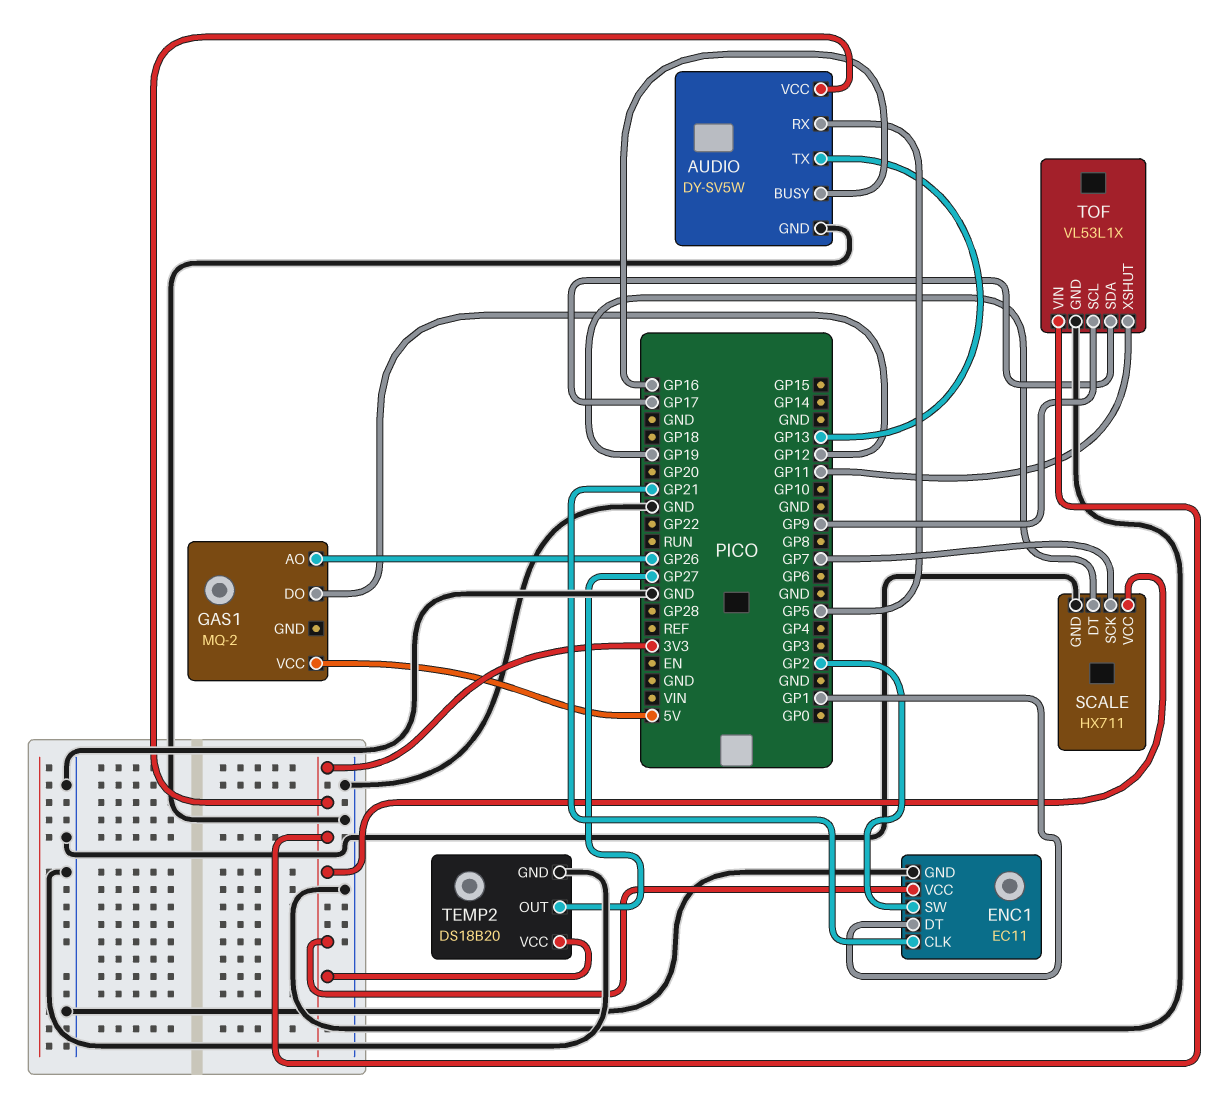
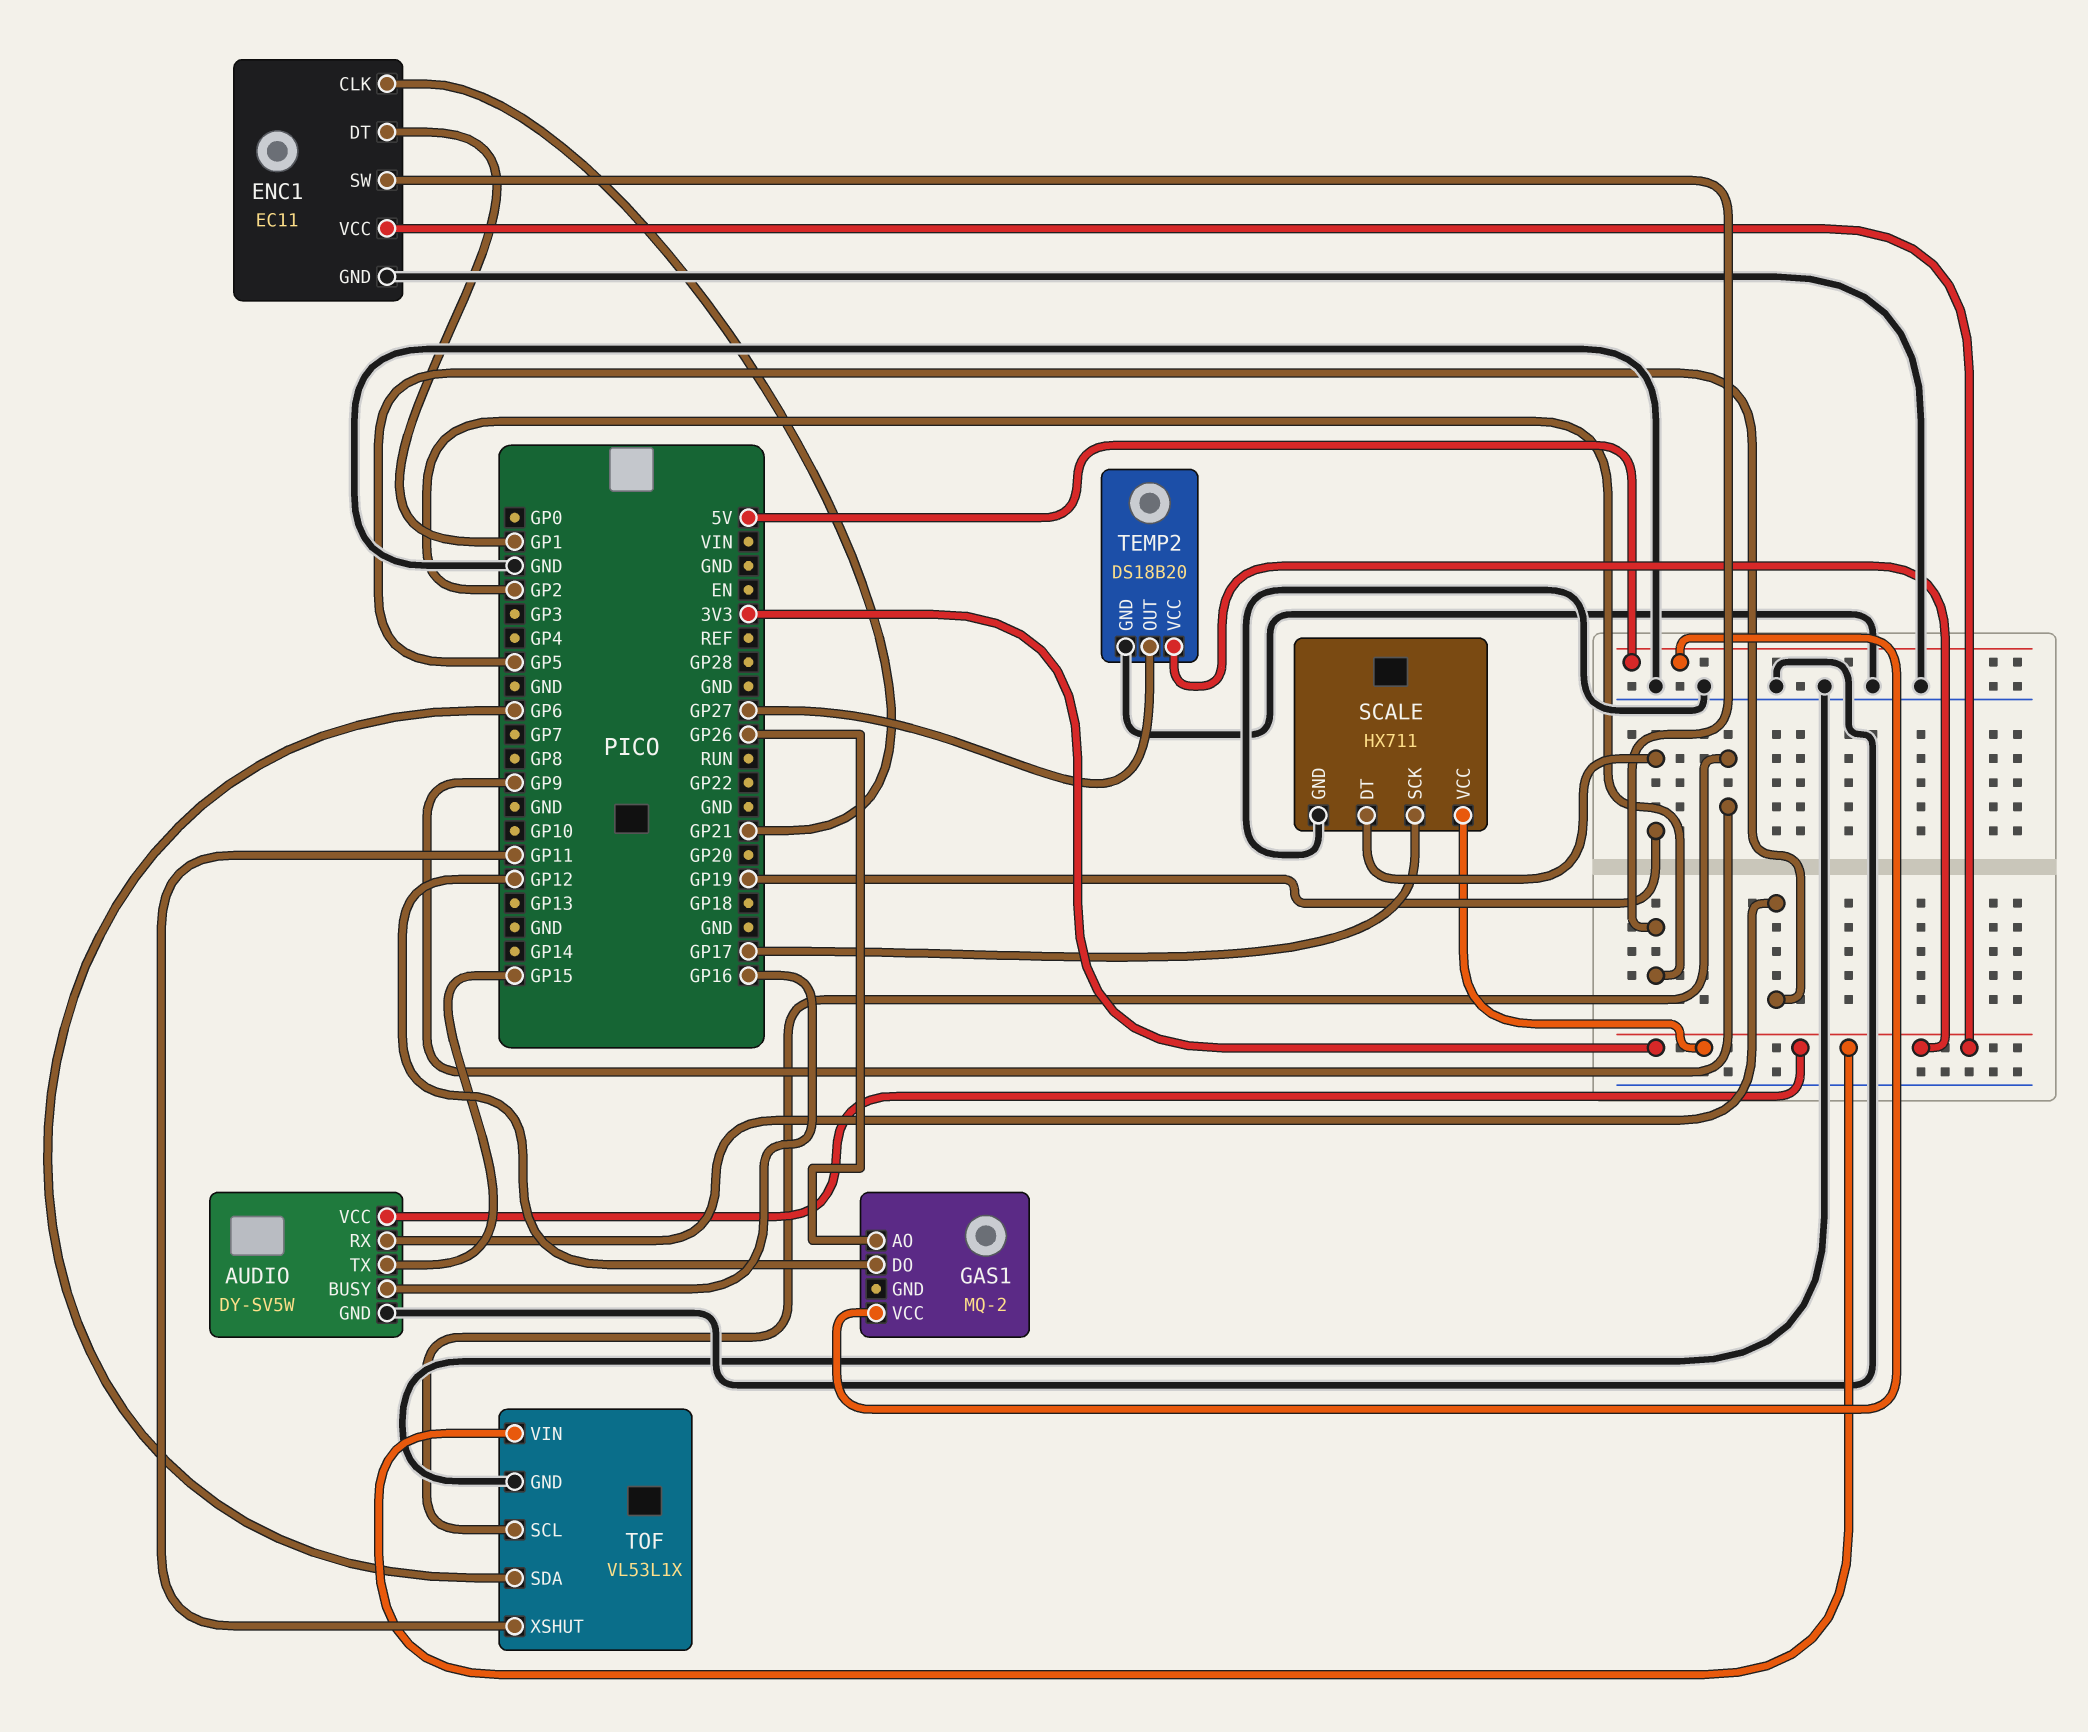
AUDIO pin TX: GP13 -> GP15
SCALE pin SCK: GP7 -> GP17
TOF pin SDA: GP17 -> GP6

